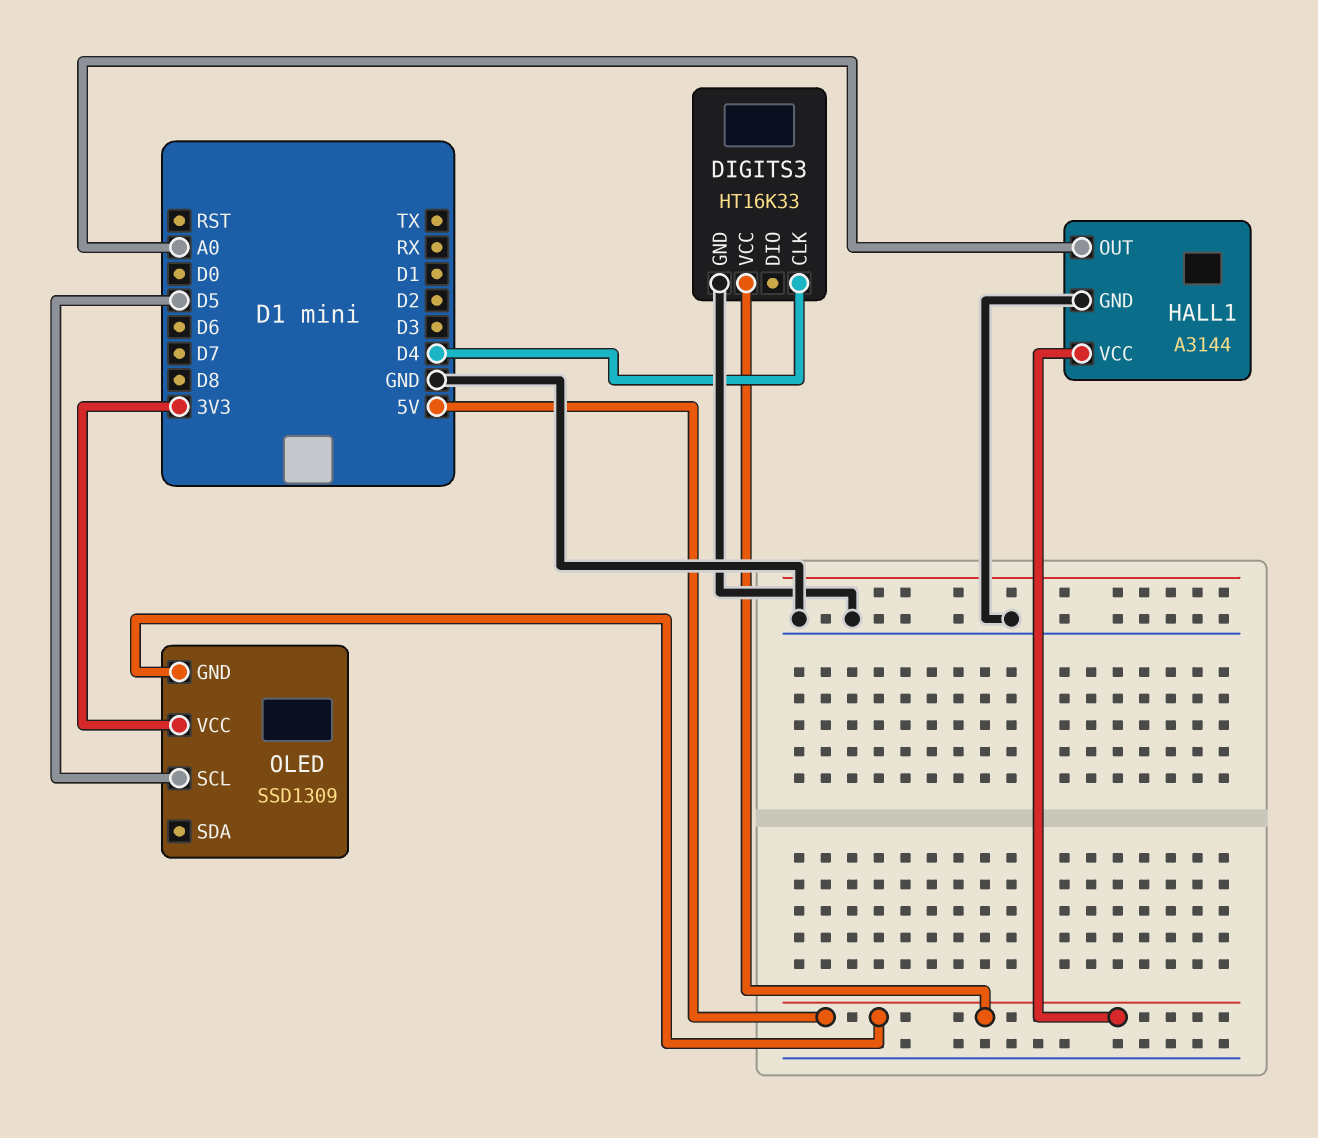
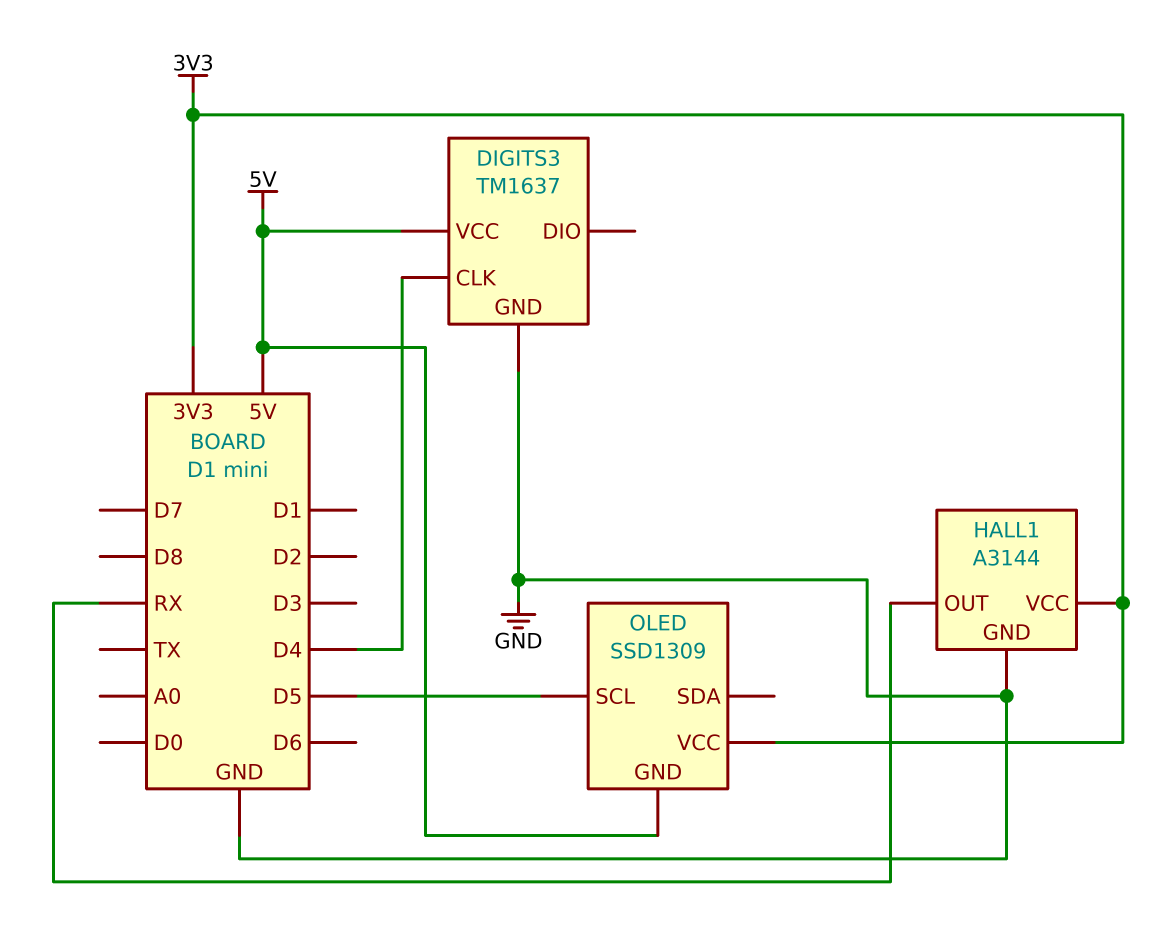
DIGITS3: HT16K33 -> TM1637
HALL1 pin OUT: A0 -> RX
HALL1 pin VCC: 5V -> 3V3

